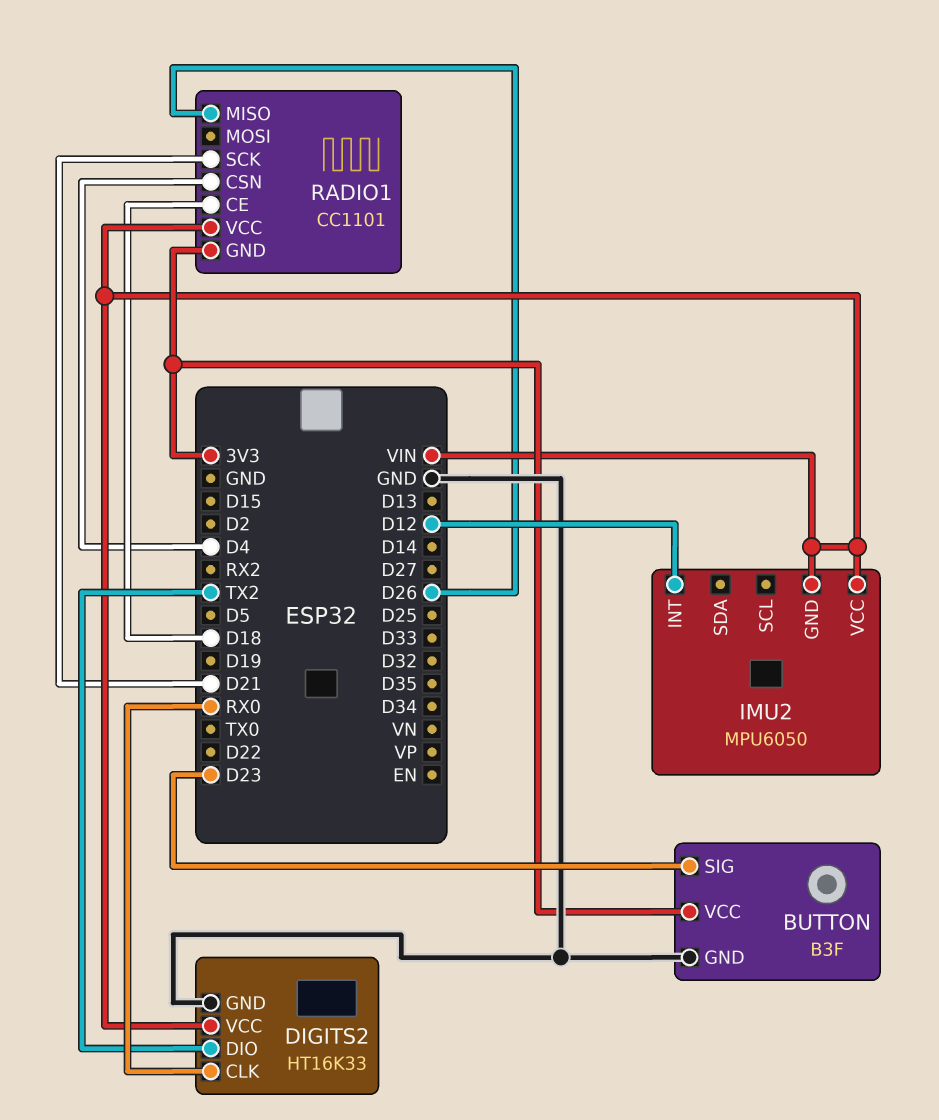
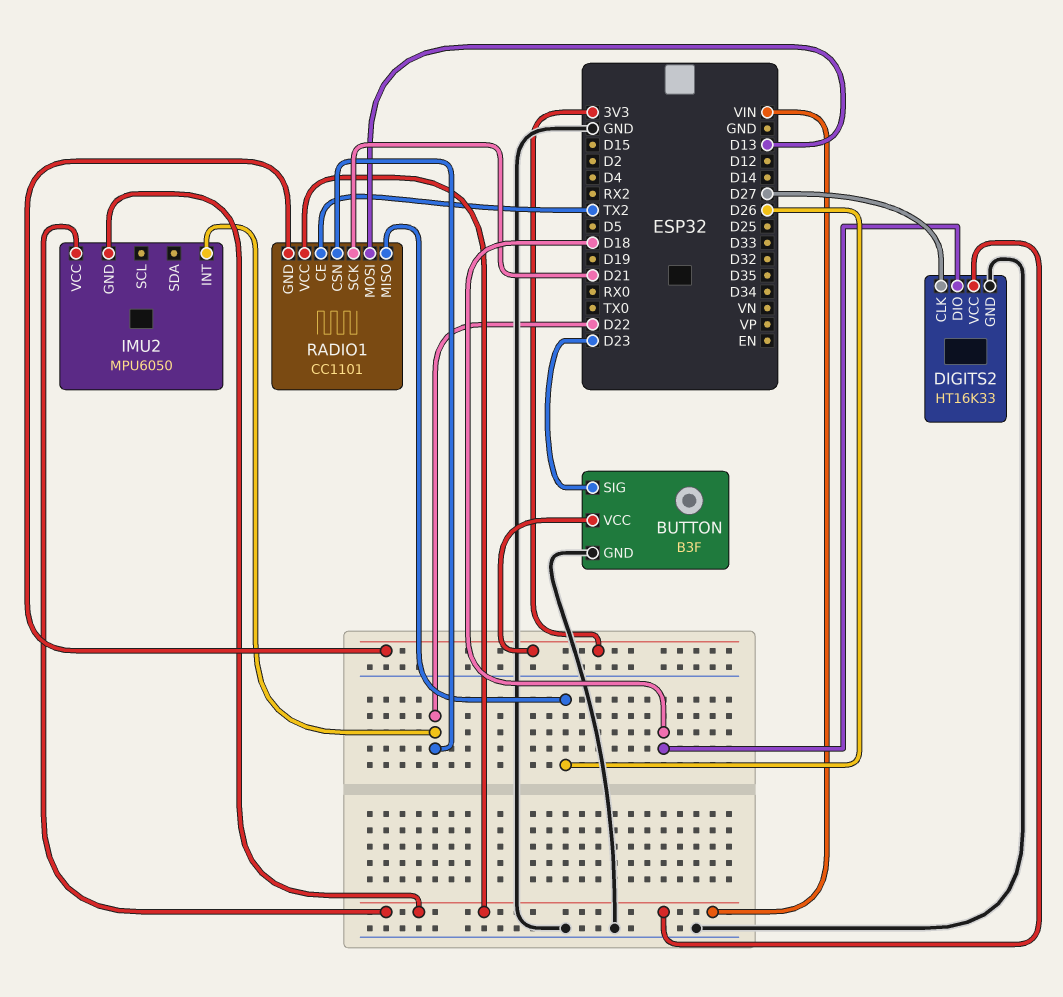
DIGITS2 pin CLK: RX0 -> D27
DIGITS2 pin DIO: TX2 -> D18
IMU2 pin INT: D12 -> D22
RADIO1 pin CE: D18 -> TX2
RADIO1 pin CSN: D4 -> D22
RADIO1 pin MOSI: none -> D13

